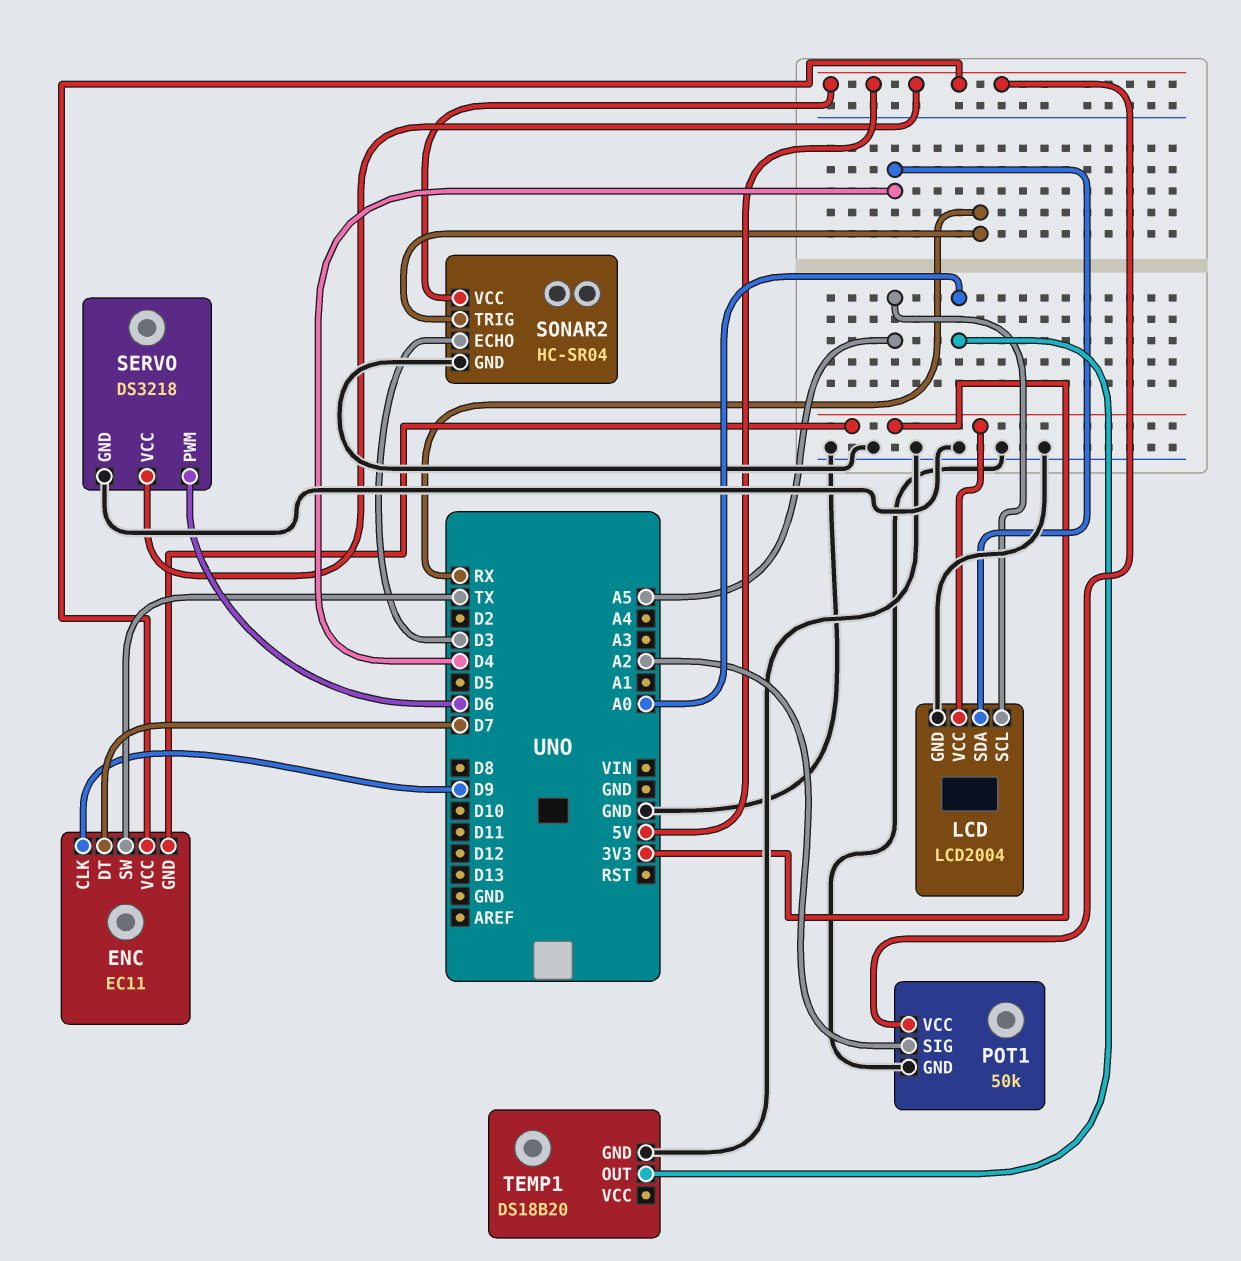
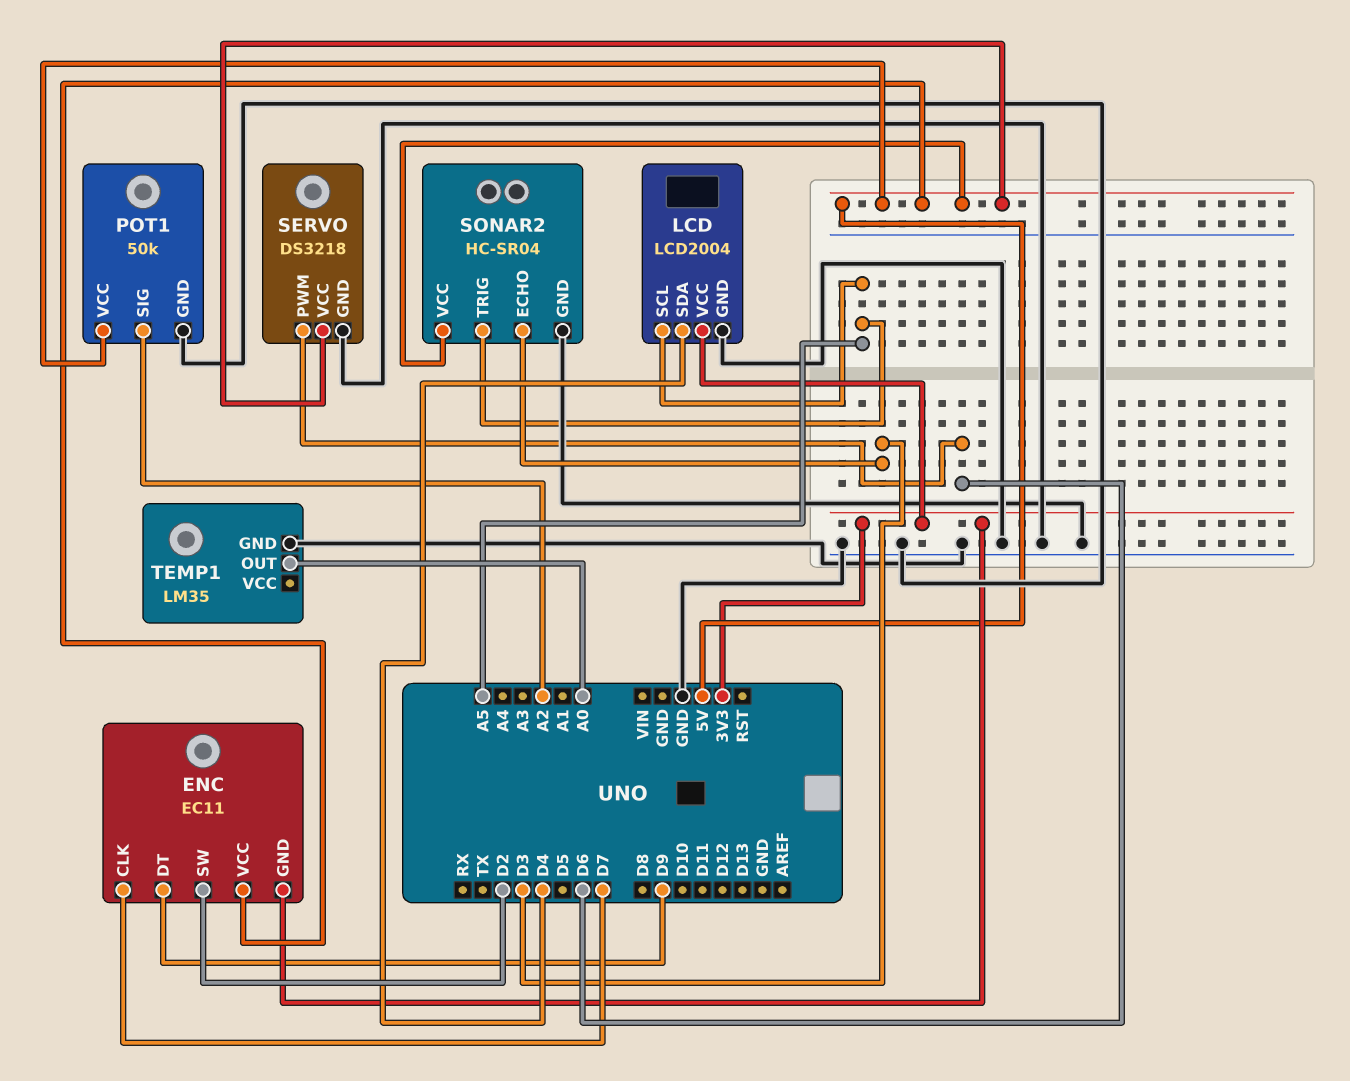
ENC pin CLK: D9 -> D7
ENC pin DT: D7 -> D9
ENC pin SW: TX -> D2
SONAR2 pin TRIG: RX -> A5
TEMP1: DS18B20 -> LM35

